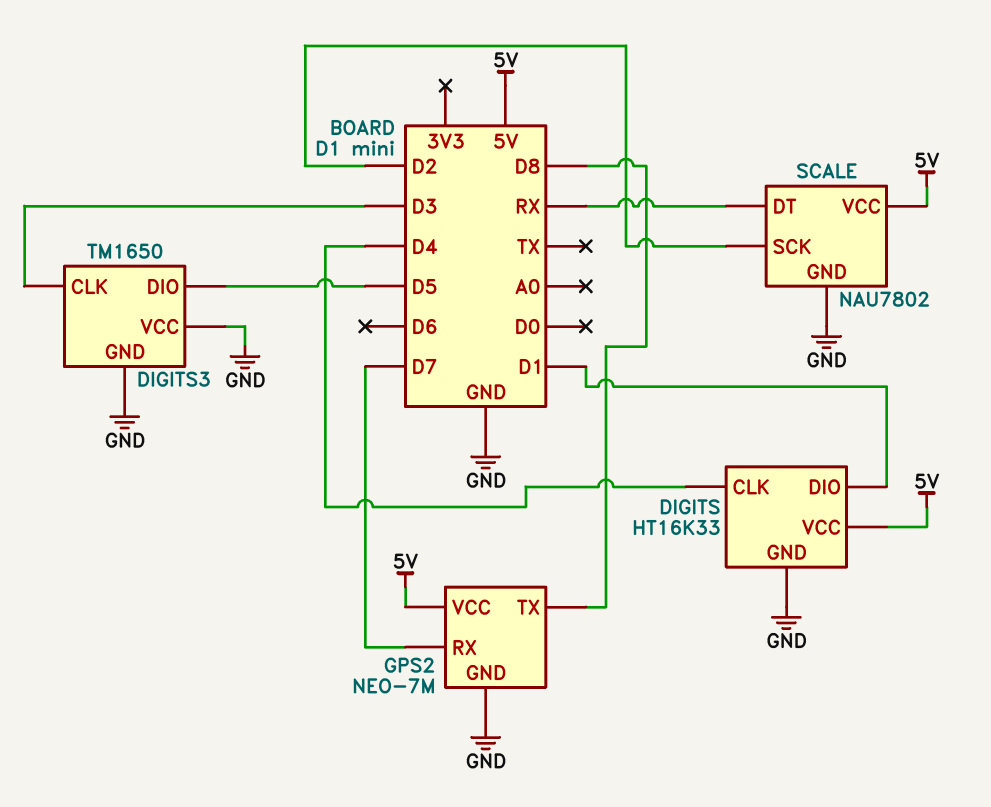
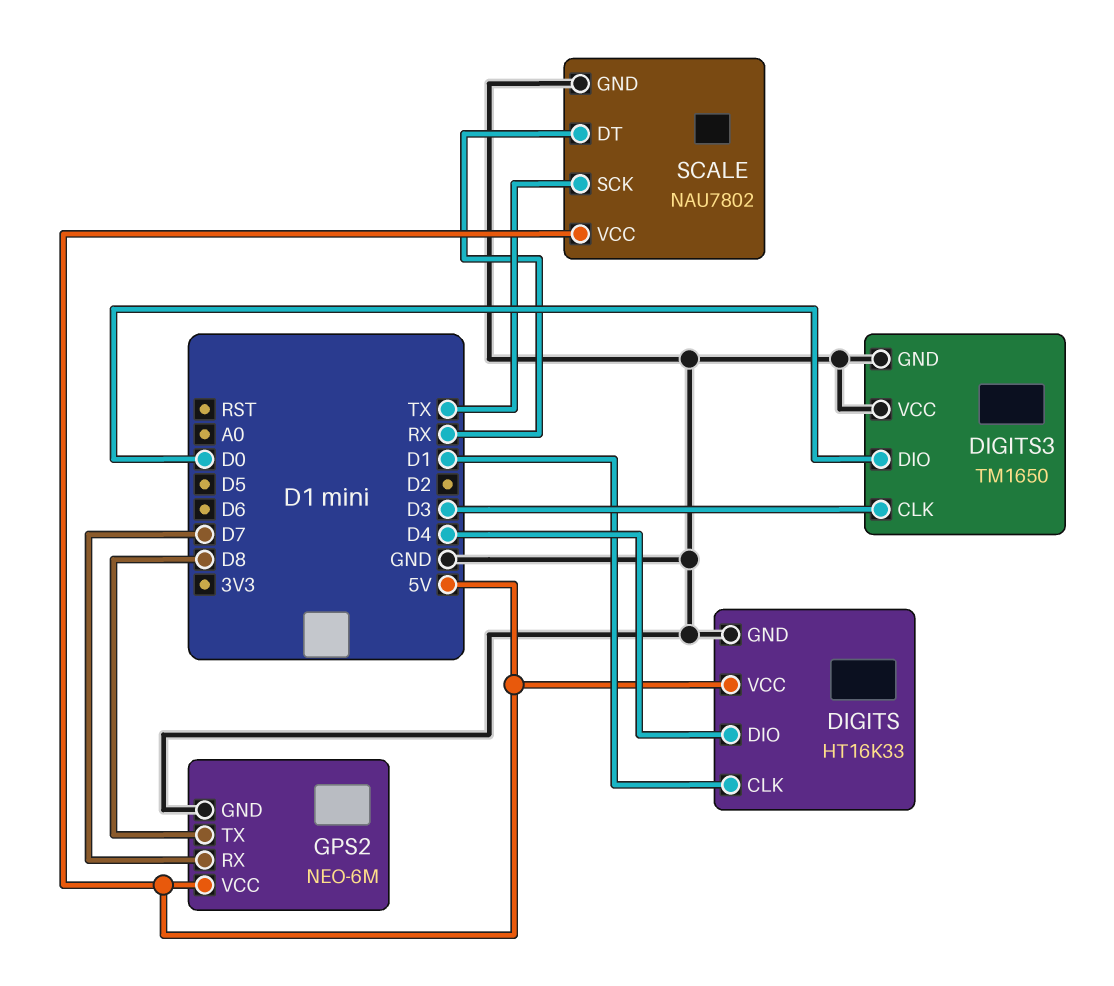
DIGITS pin CLK: D4 -> D1
DIGITS pin DIO: D1 -> D4
DIGITS3 pin DIO: D5 -> D0
GPS2: NEO-7M -> NEO-6M
SCALE pin SCK: D2 -> TX

